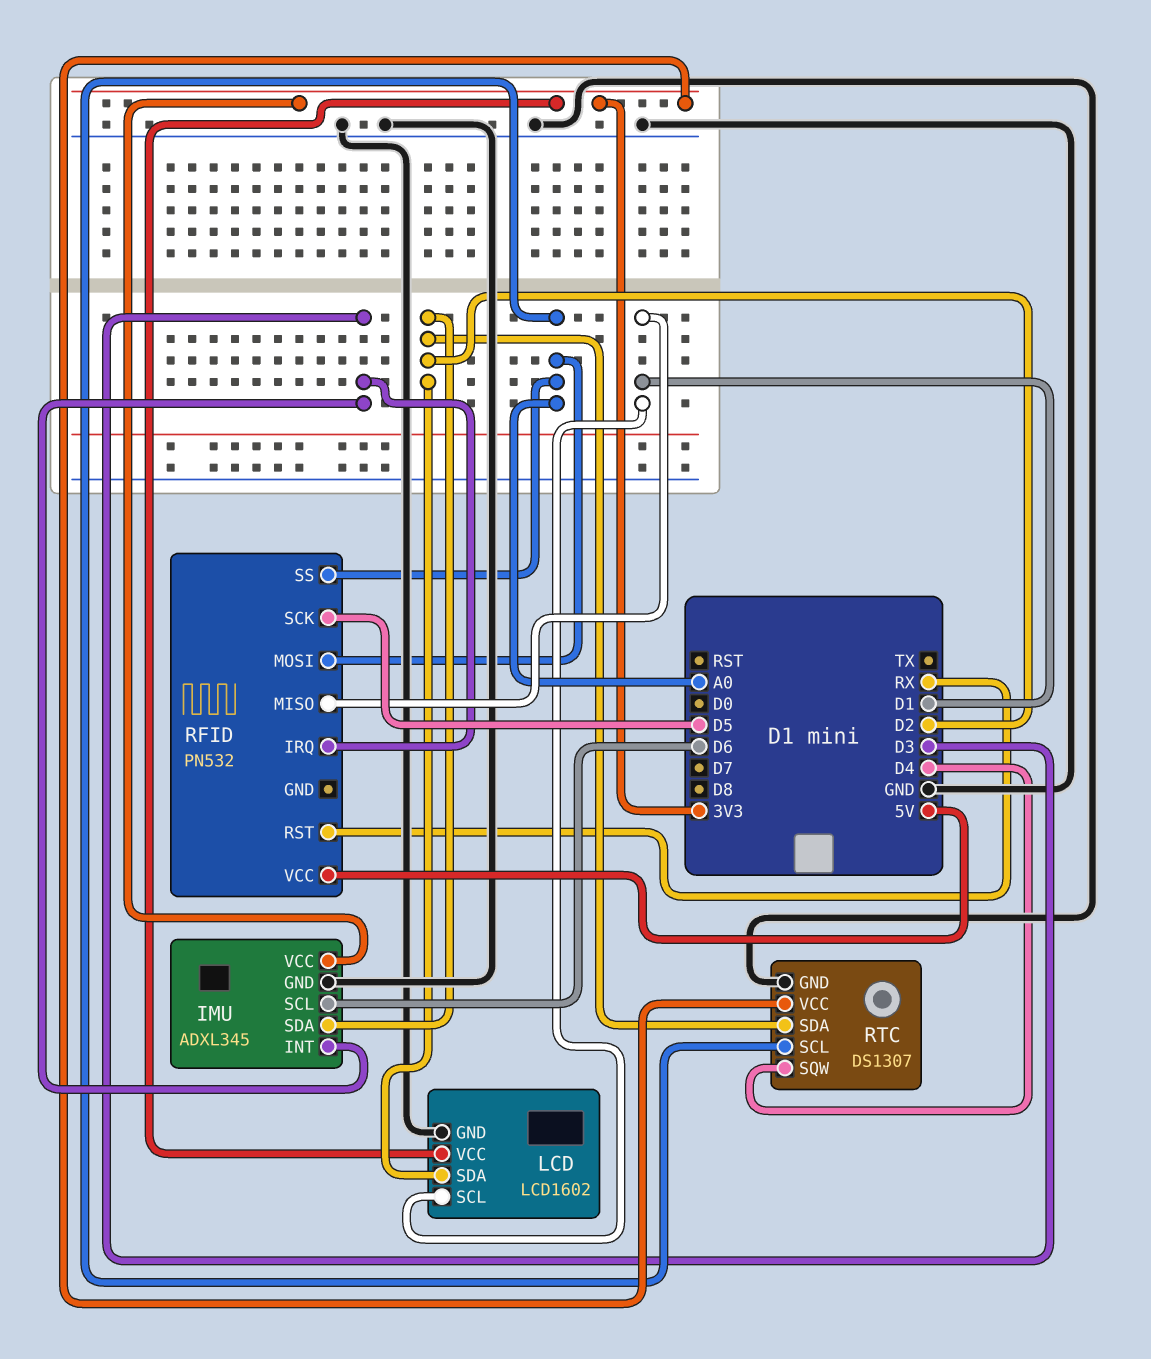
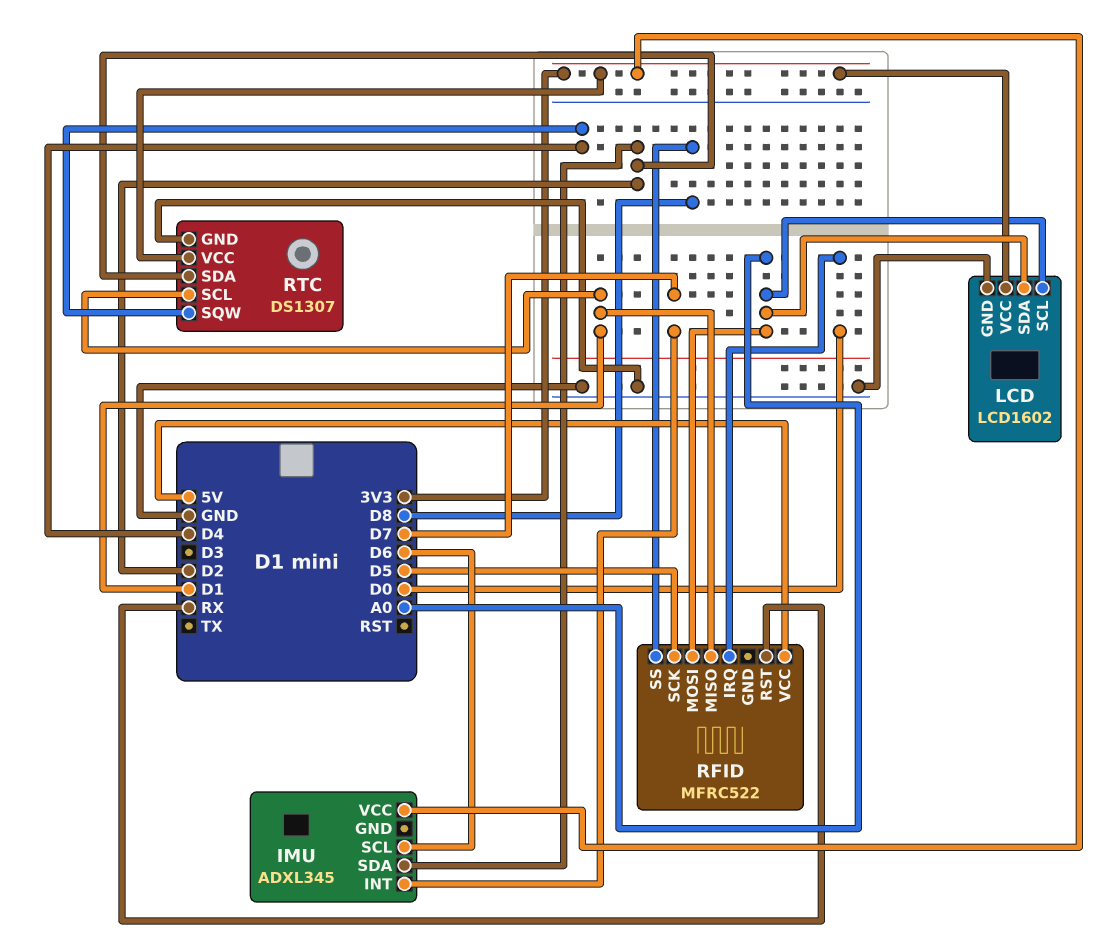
IMU pin GND: GND -> none
IMU pin INT: D3 -> D7
LCD pin SCL: D1 -> A0
LCD pin SDA: D2 -> A0
RFID: PN532 -> MFRC522
RFID pin IRQ: D3 -> D0
RFID pin SS: A0 -> D8
RTC pin SCL: A0 -> D1

